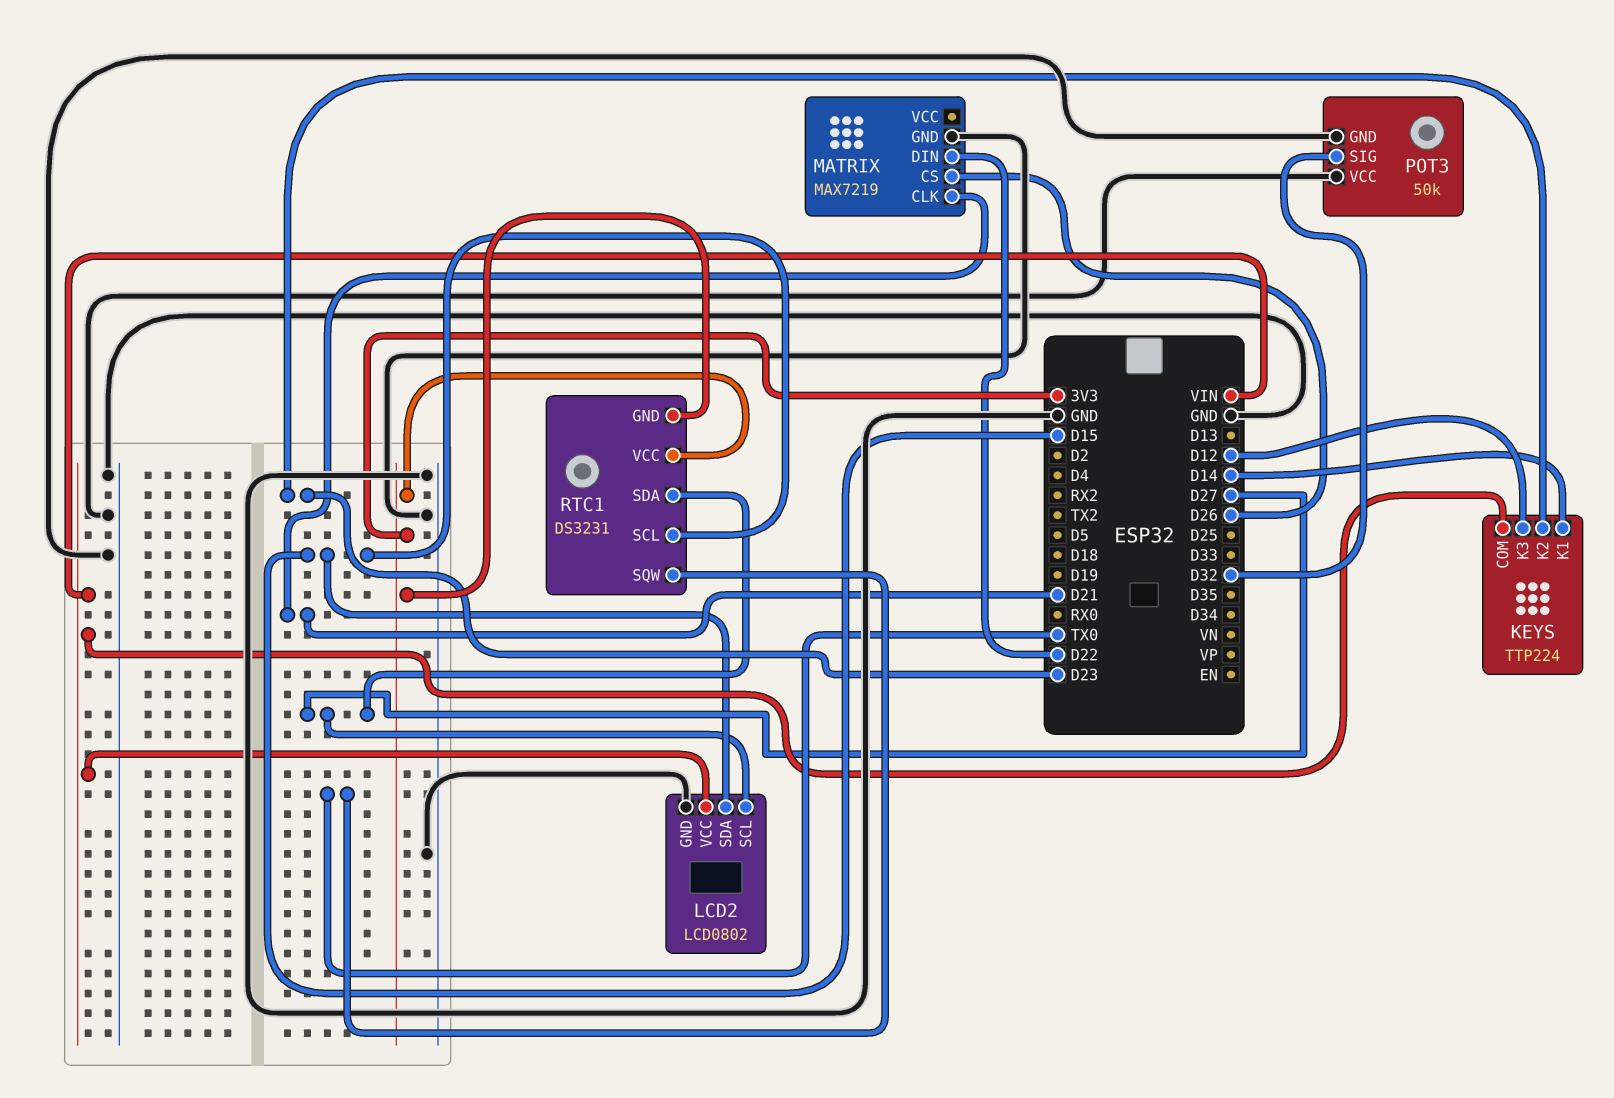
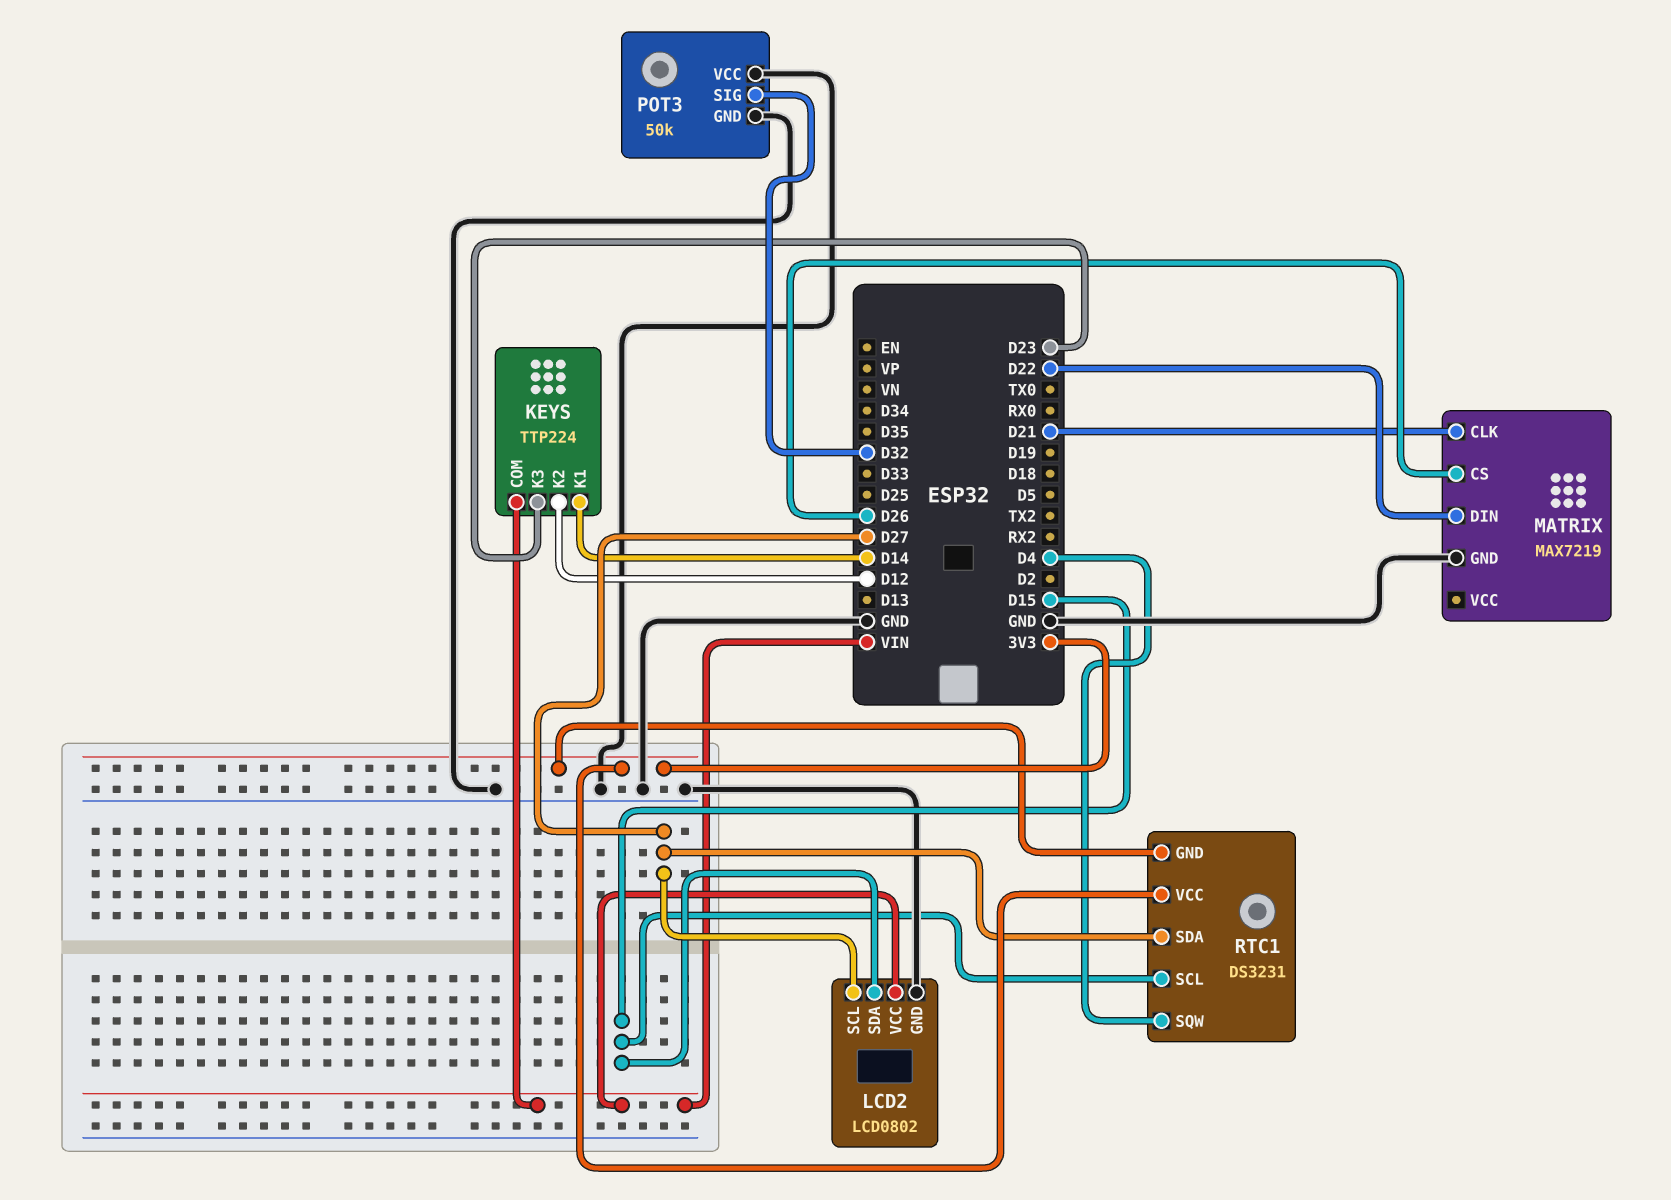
KEYS pin K2: D23 -> D12
KEYS pin K3: D12 -> D23
RTC1 pin SQW: TX0 -> D4

